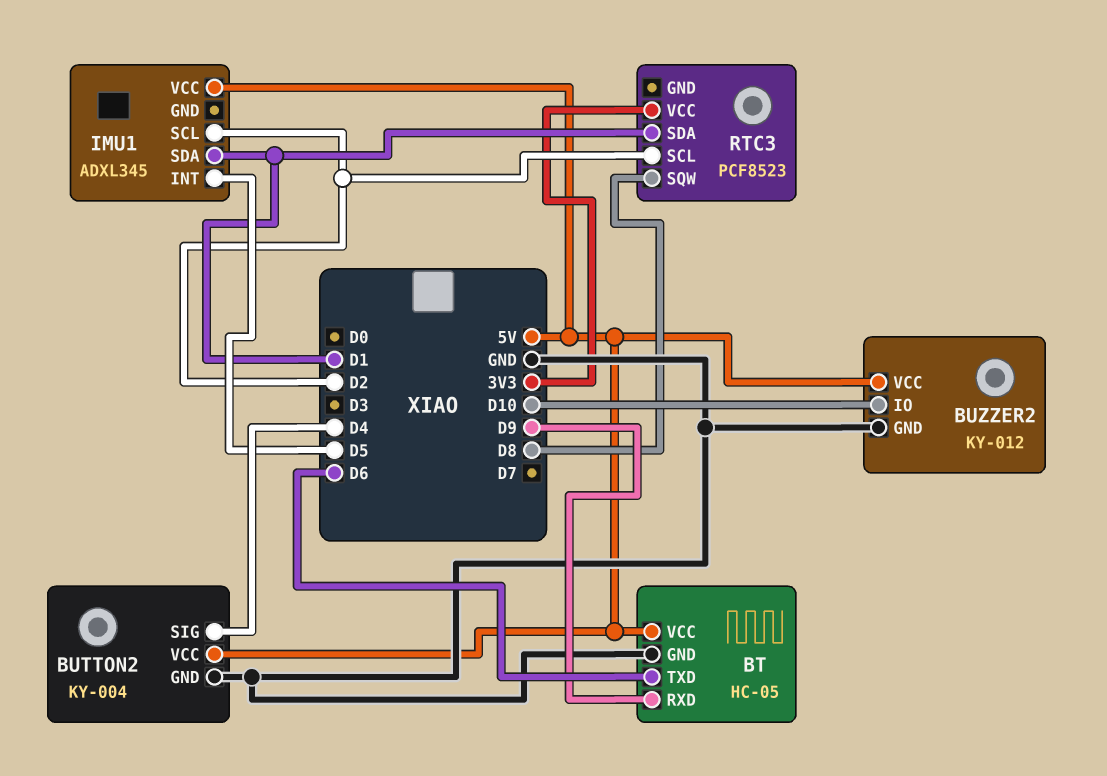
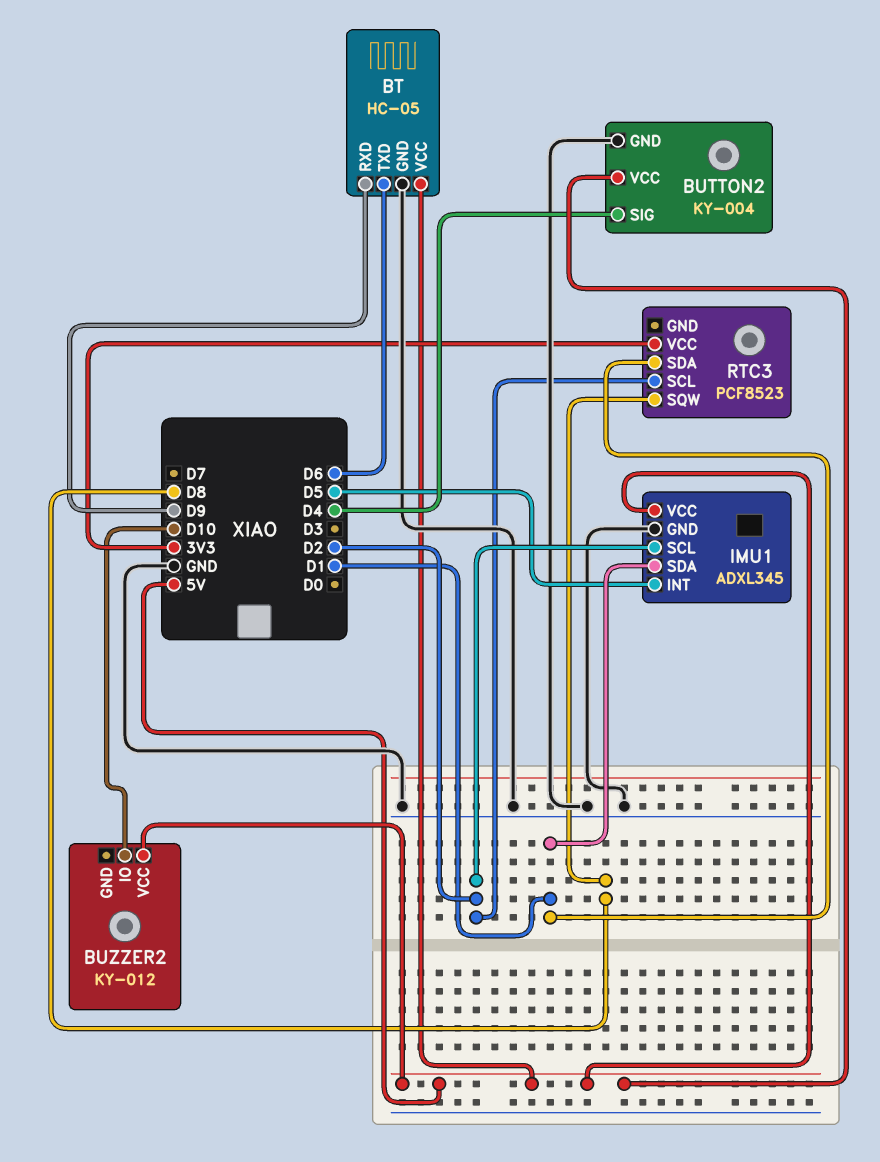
BUZZER2 pin GND: GND -> none
IMU1 pin GND: none -> GND

